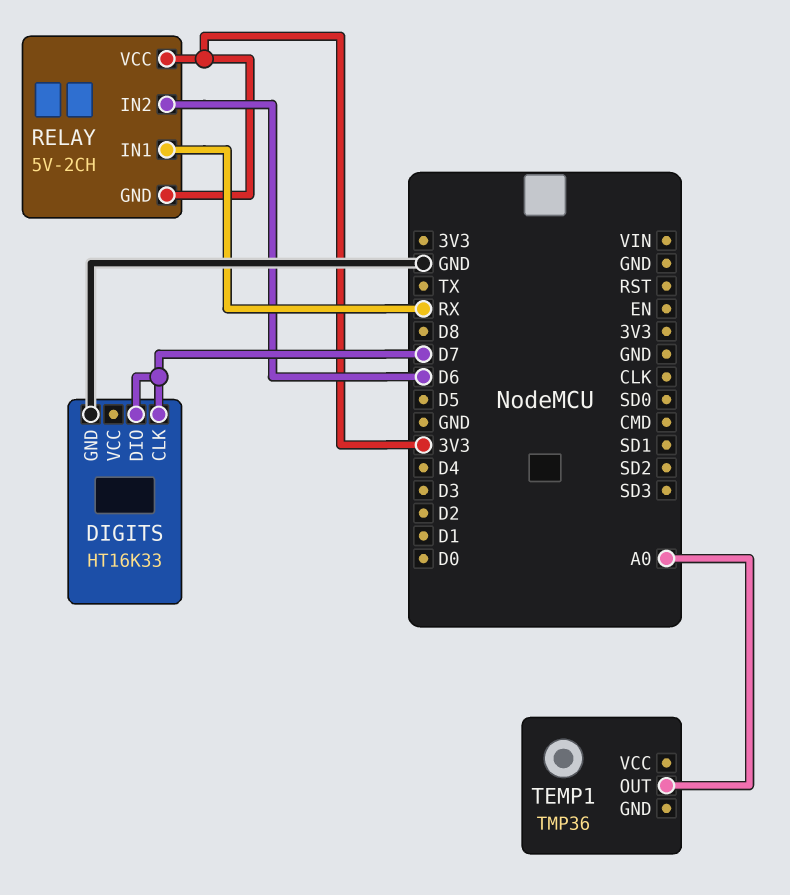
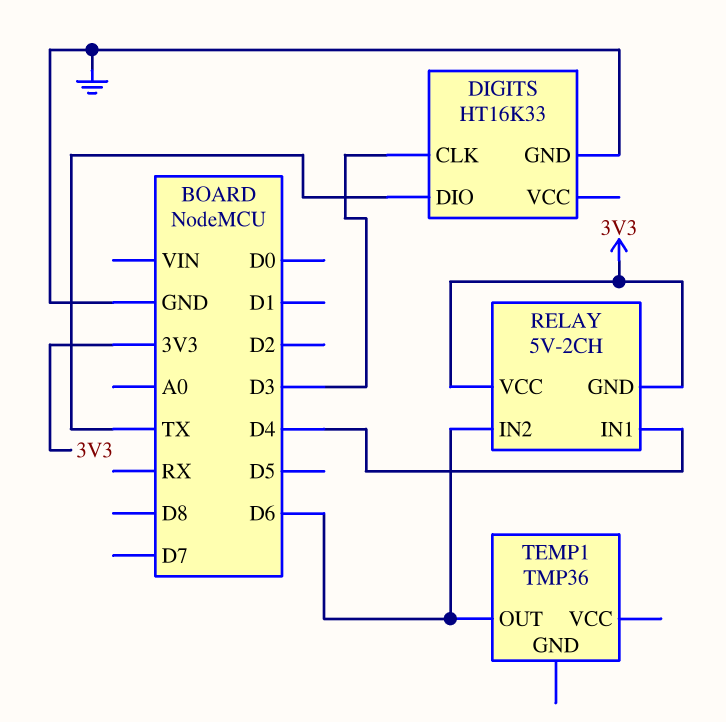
DIGITS pin CLK: D7 -> D3
DIGITS pin DIO: D7 -> TX
RELAY pin IN1: RX -> D4
TEMP1 pin OUT: A0 -> D6

